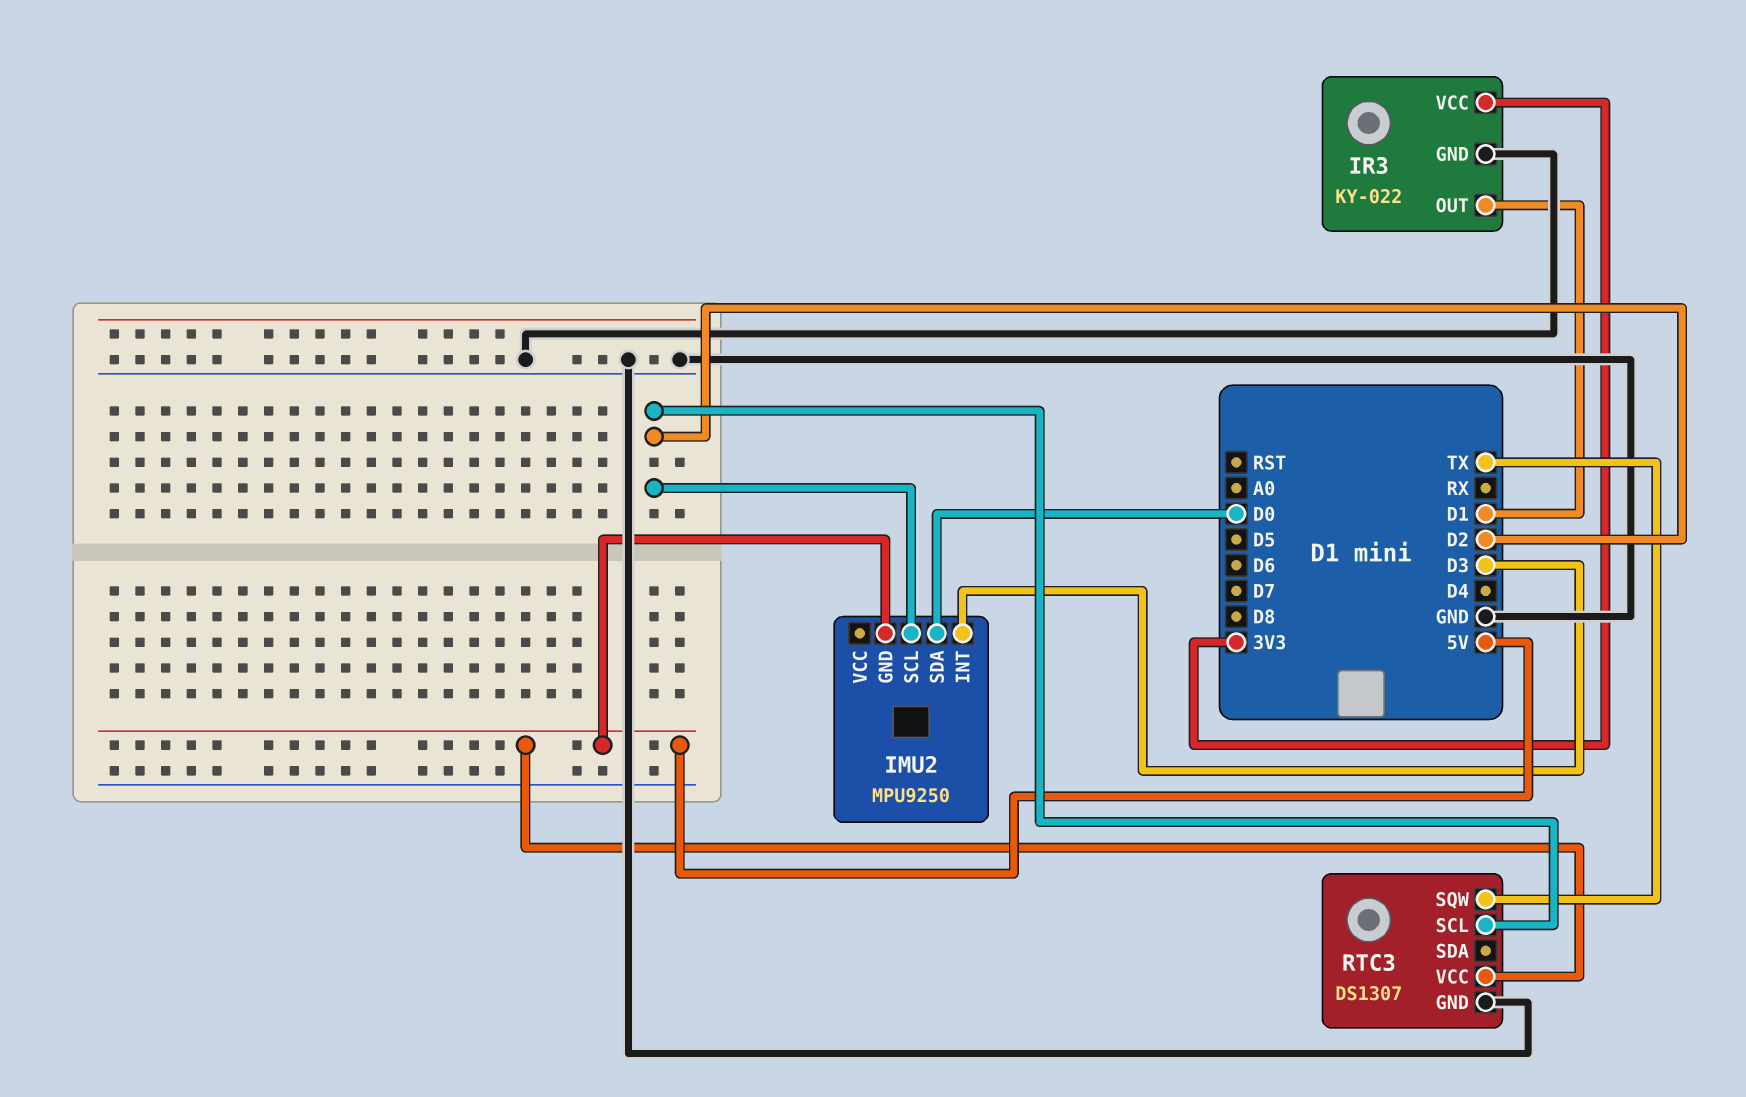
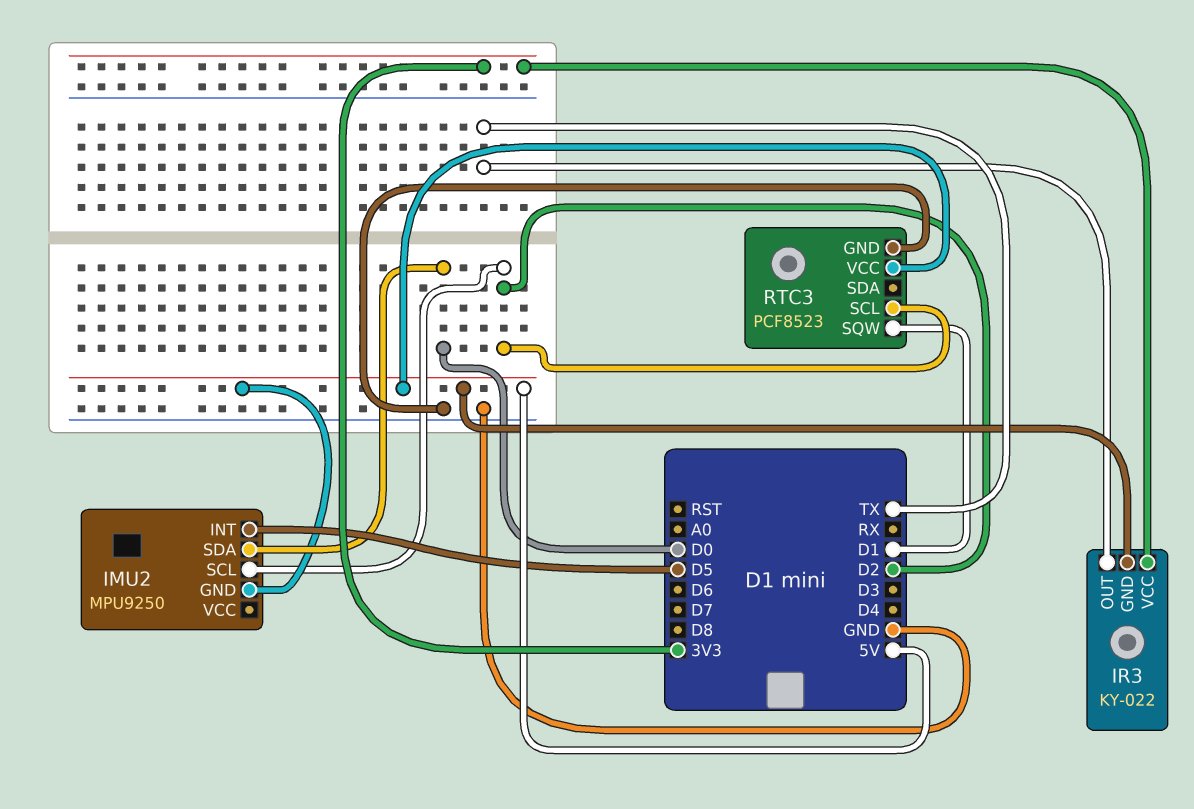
IMU2 pin INT: D3 -> D5
IR3 pin GND: GND -> 5V
IR3 pin OUT: D1 -> TX
RTC3: DS1307 -> PCF8523
RTC3 pin SQW: TX -> D1

